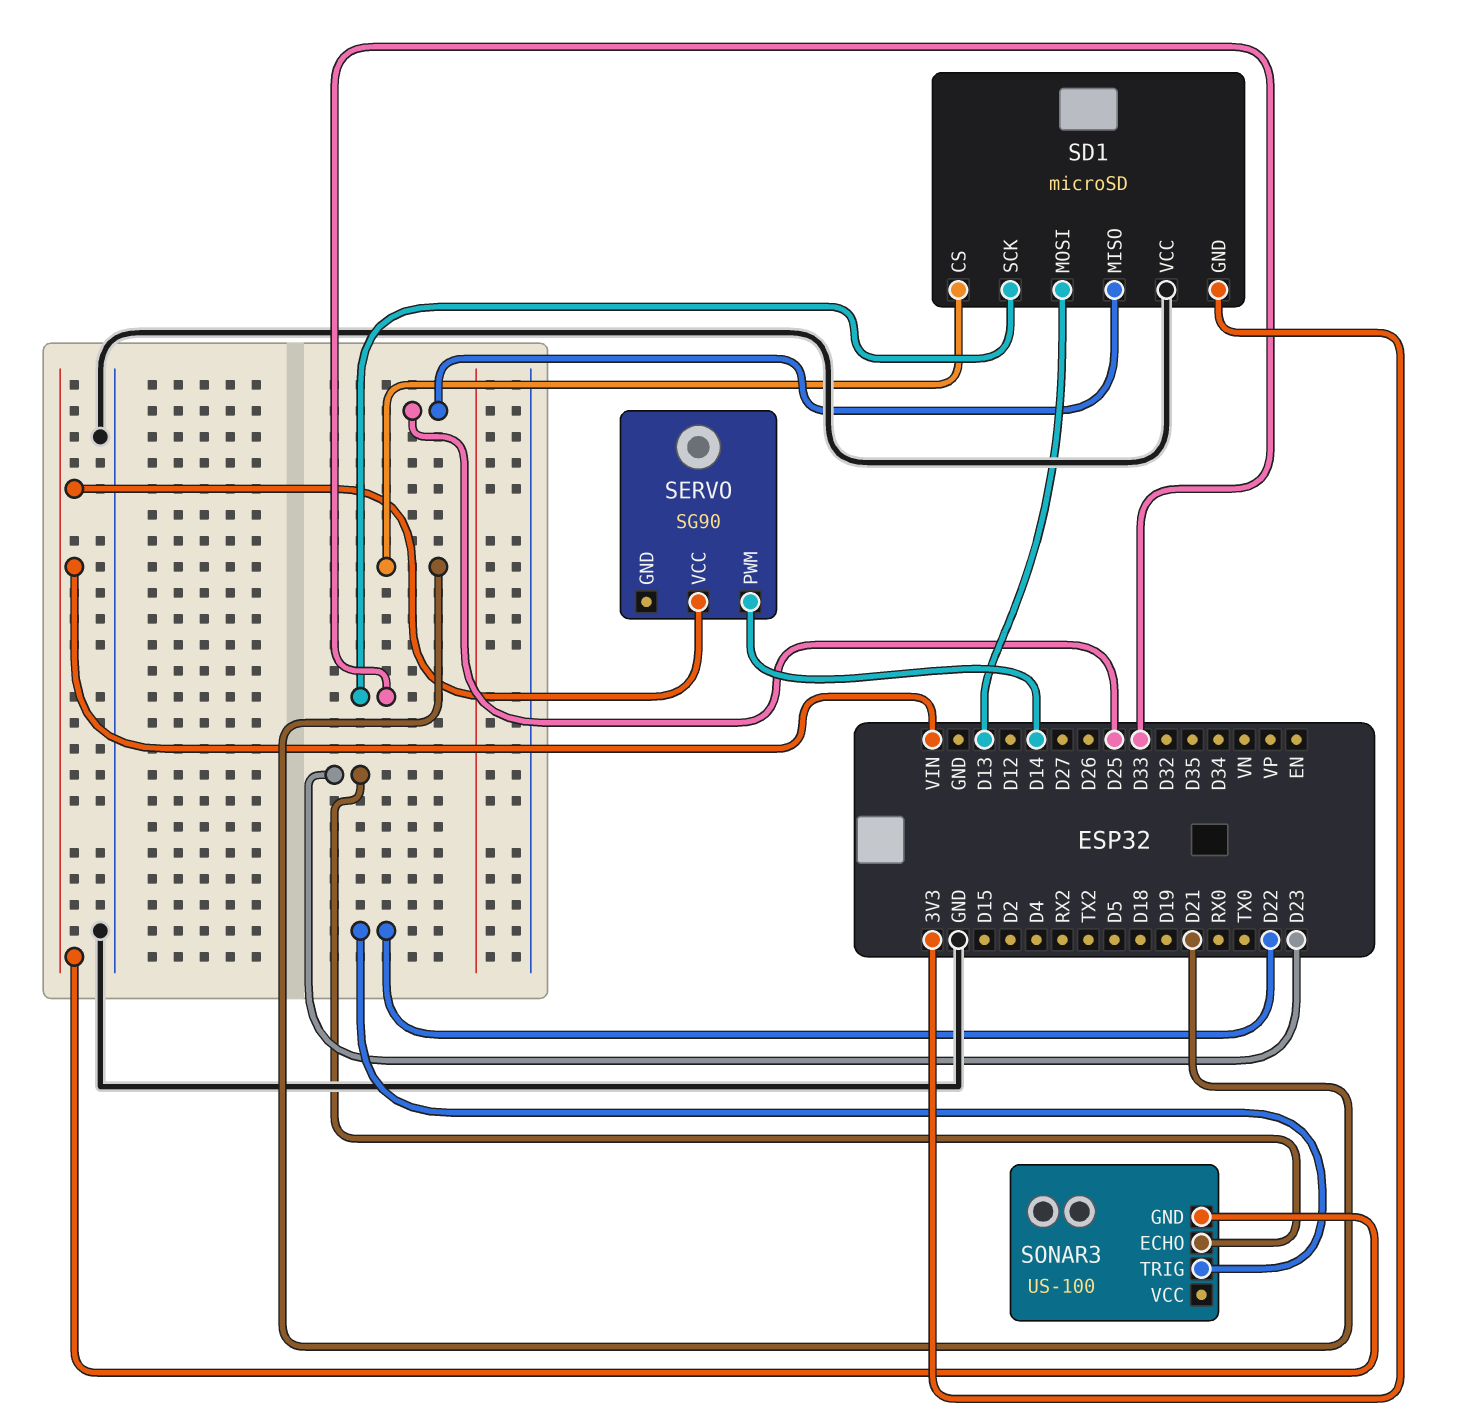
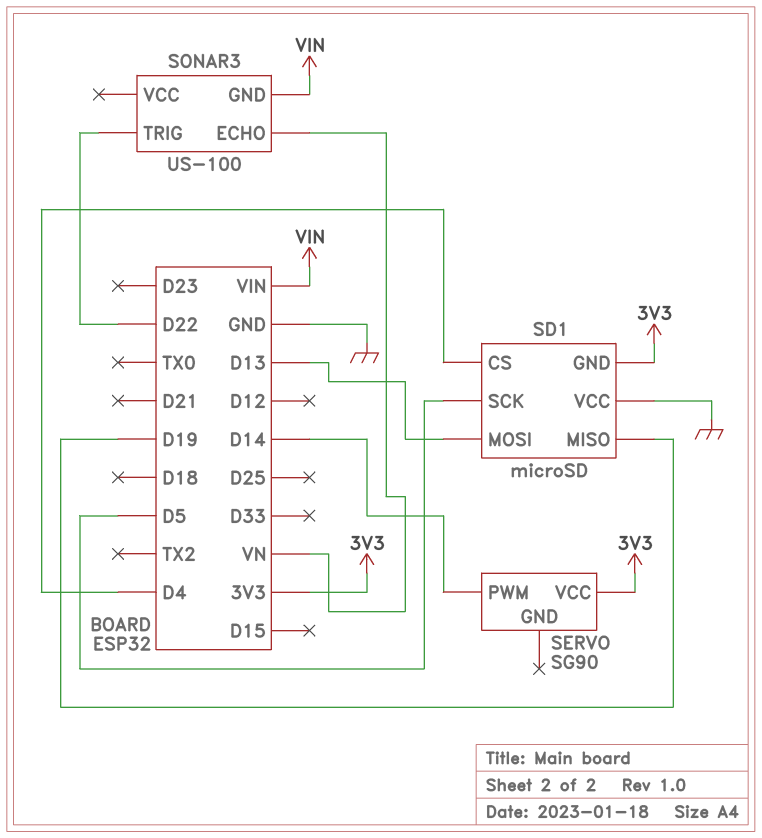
SD1 pin CS: D21 -> D4
SD1 pin MISO: D25 -> D19
SD1 pin SCK: D33 -> D5
SERVO pin VCC: VIN -> 3V3
SONAR3 pin ECHO: D23 -> VN

